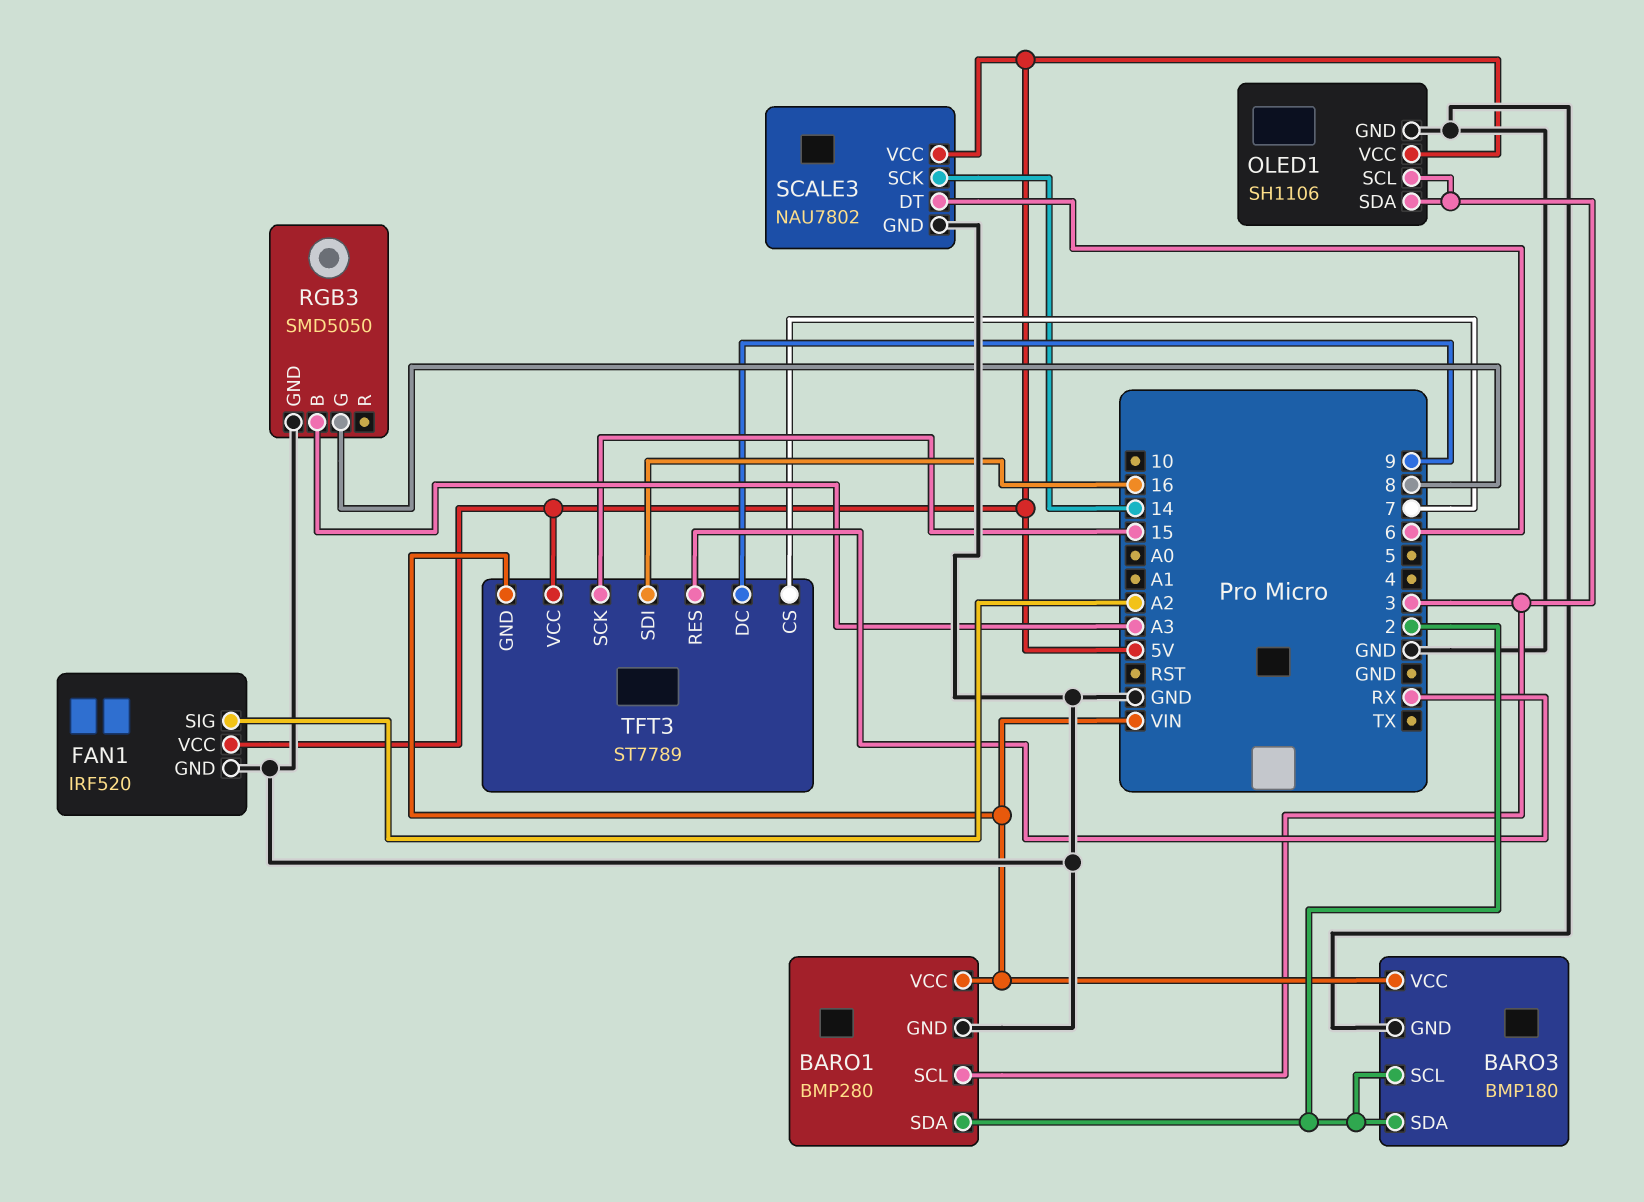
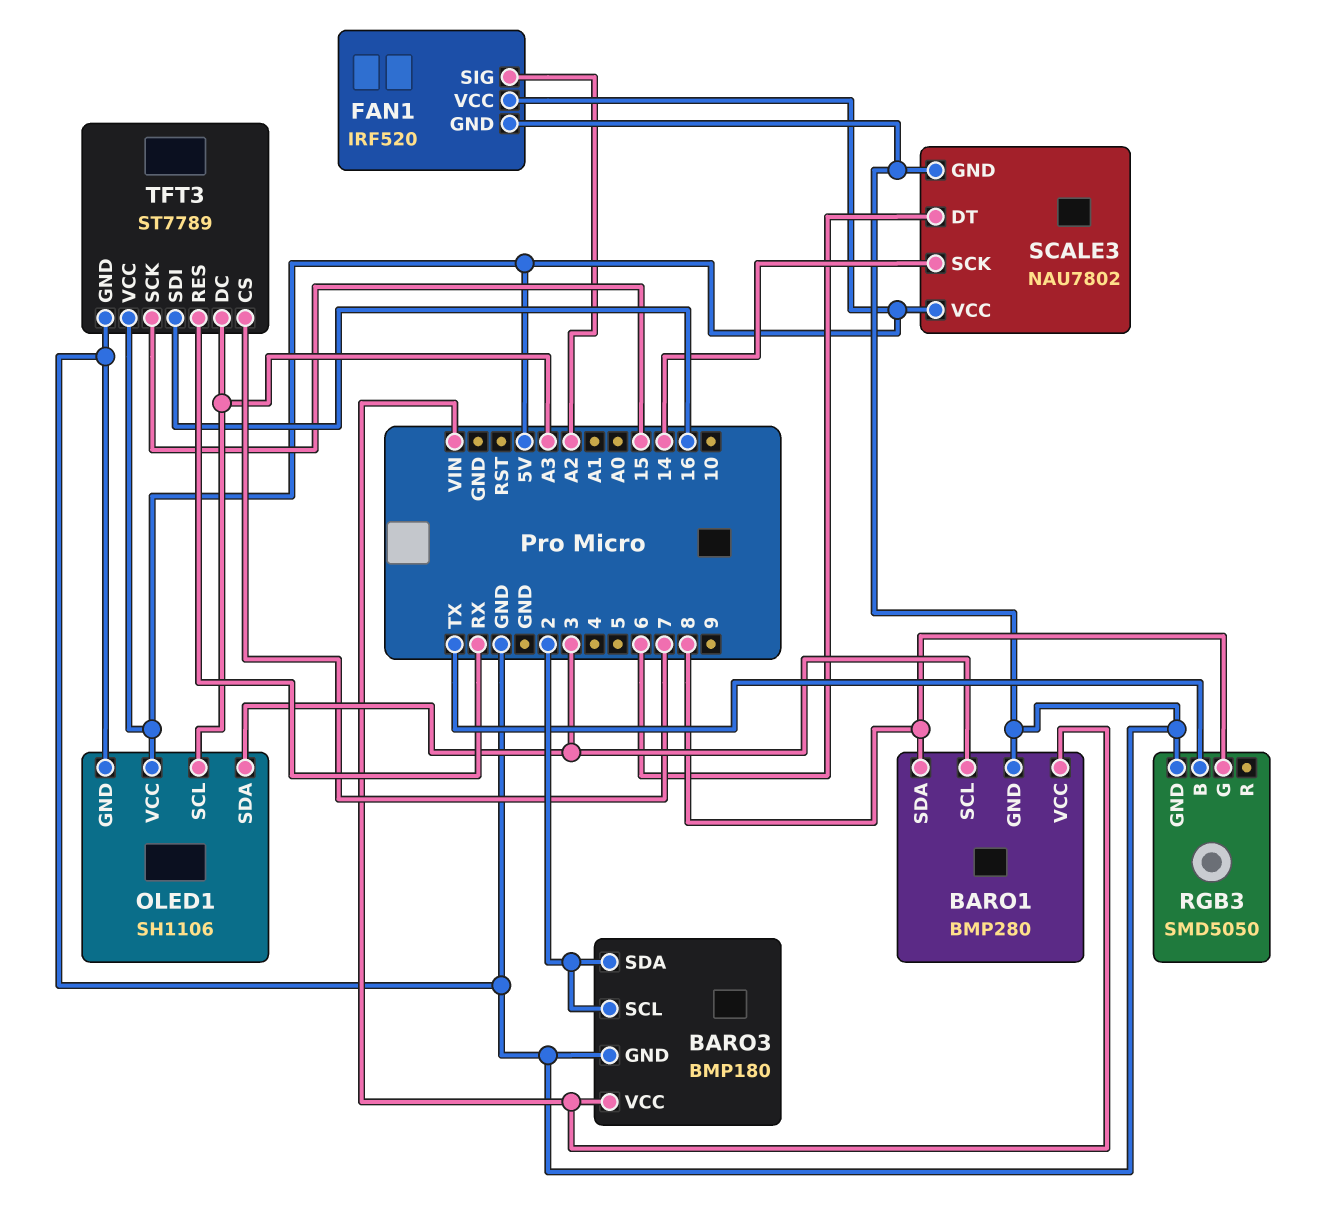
BARO1 pin SDA: 2 -> 8
OLED1 pin SCL: 3 -> A3
RGB3 pin B: A3 -> TX
TFT3 pin DC: 9 -> A3
TFT3 pin GND: VIN -> GND

